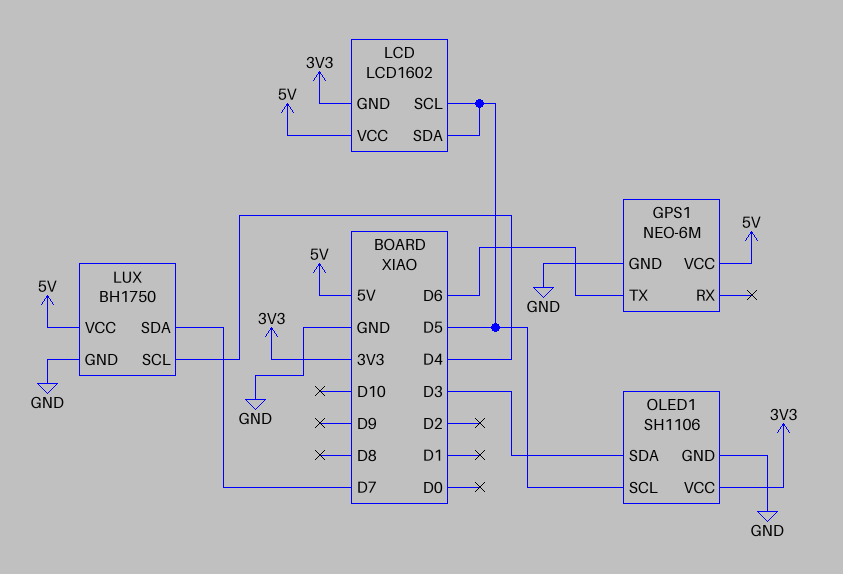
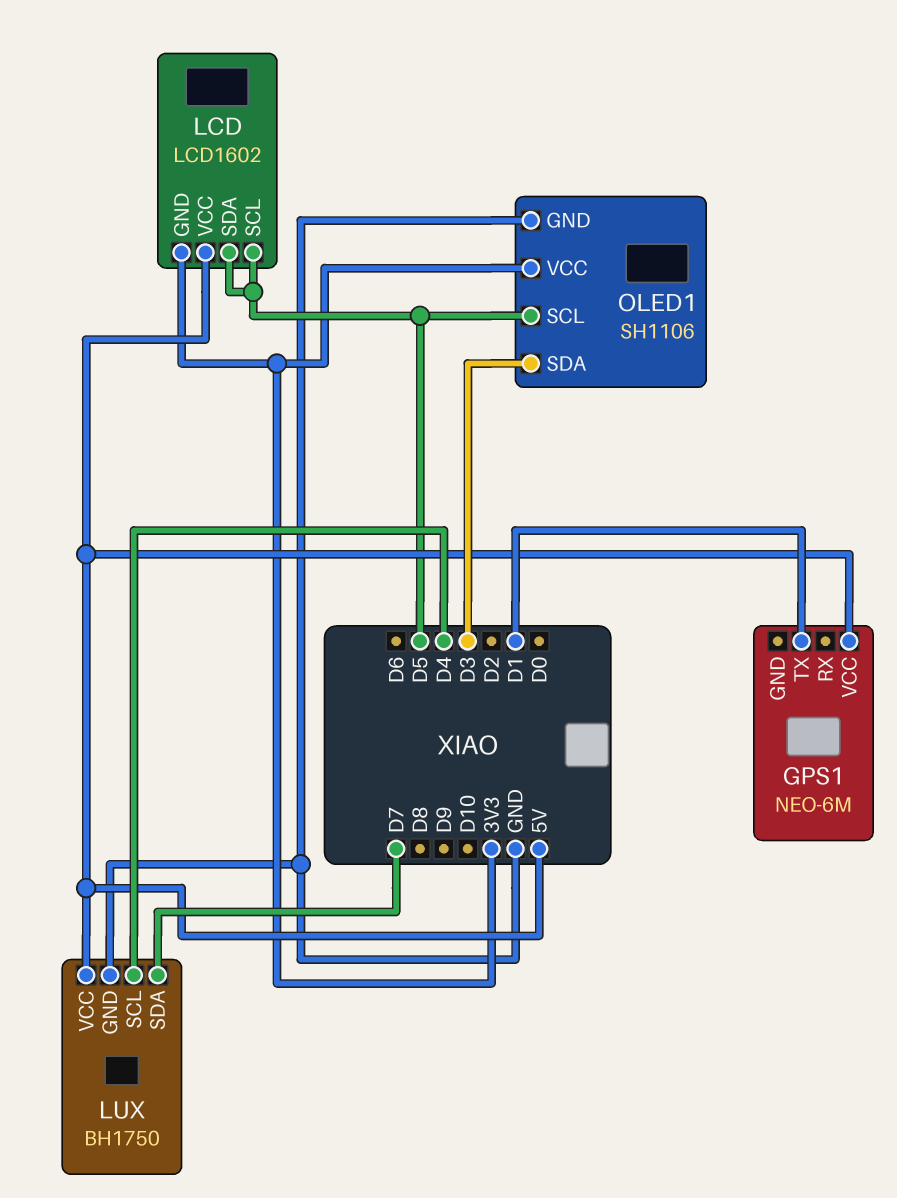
GPS1 pin GND: GND -> none
GPS1 pin TX: D6 -> D1

